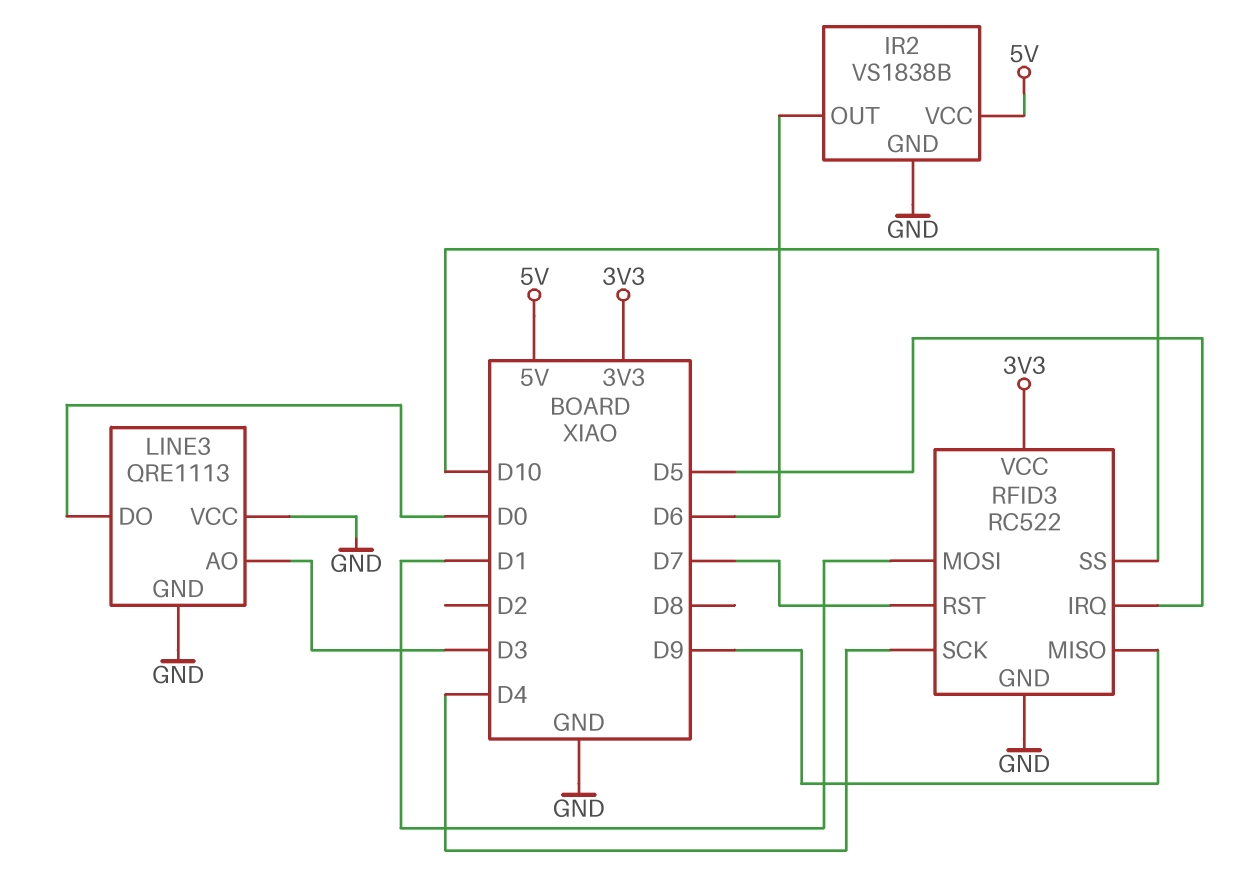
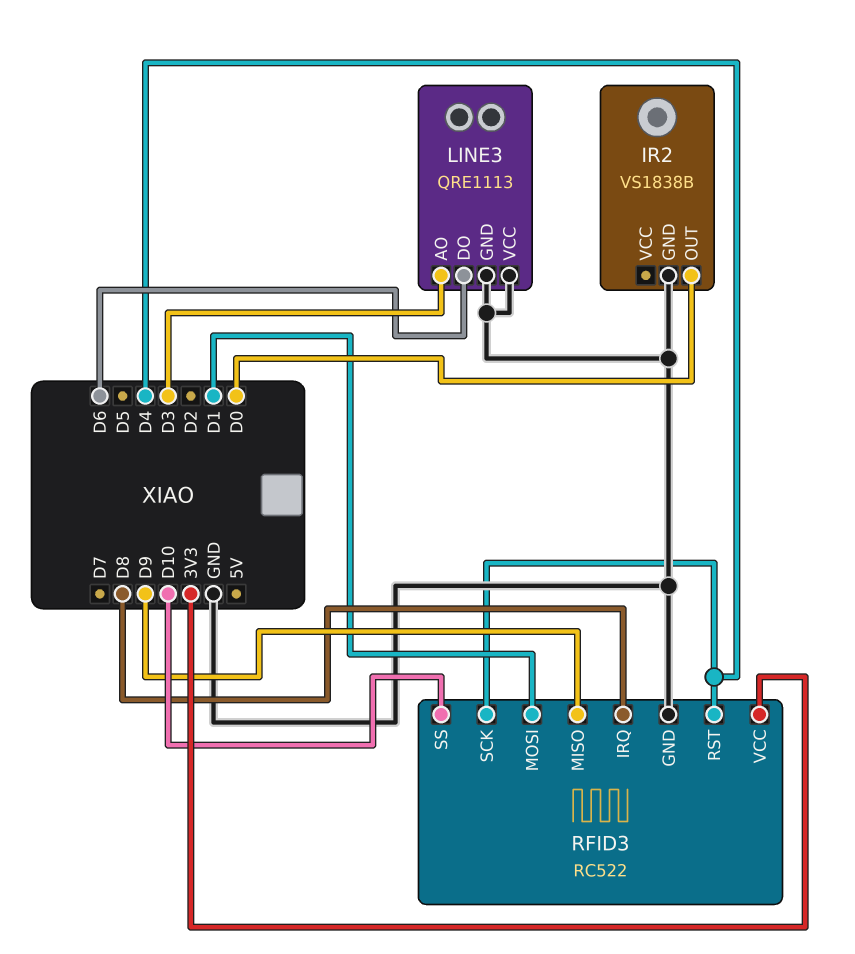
IR2 pin OUT: D6 -> D0
IR2 pin VCC: 5V -> none
LINE3 pin DO: D0 -> D6
RFID3 pin IRQ: D5 -> D8
RFID3 pin RST: D7 -> D4

